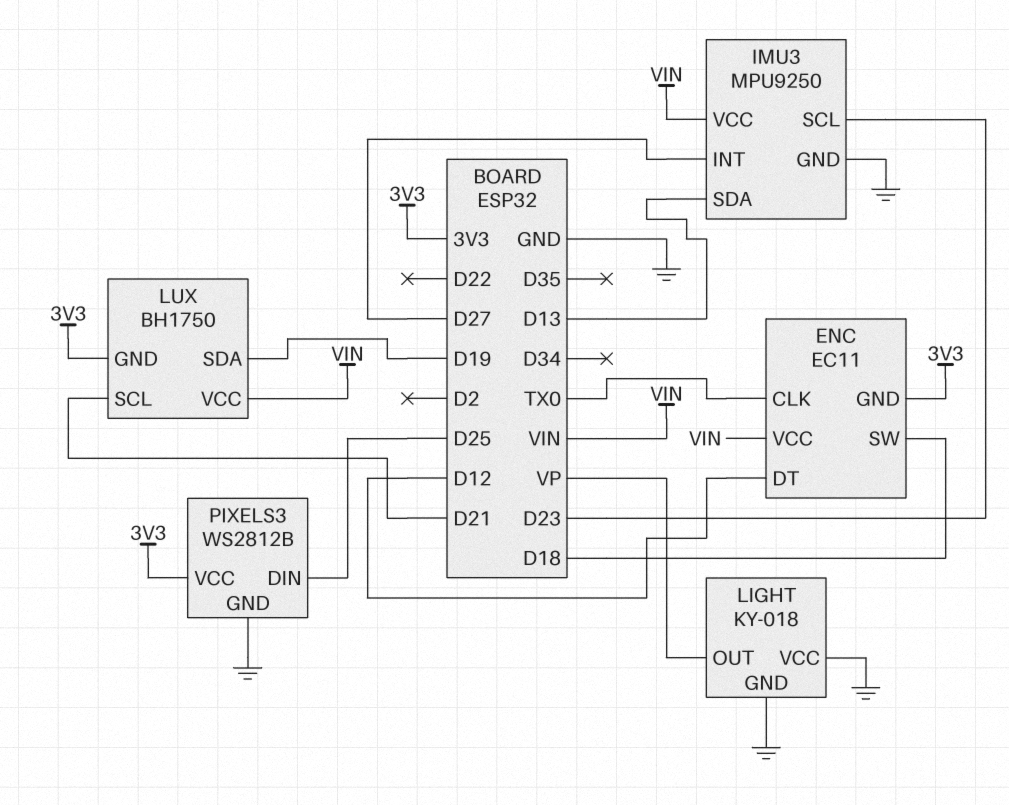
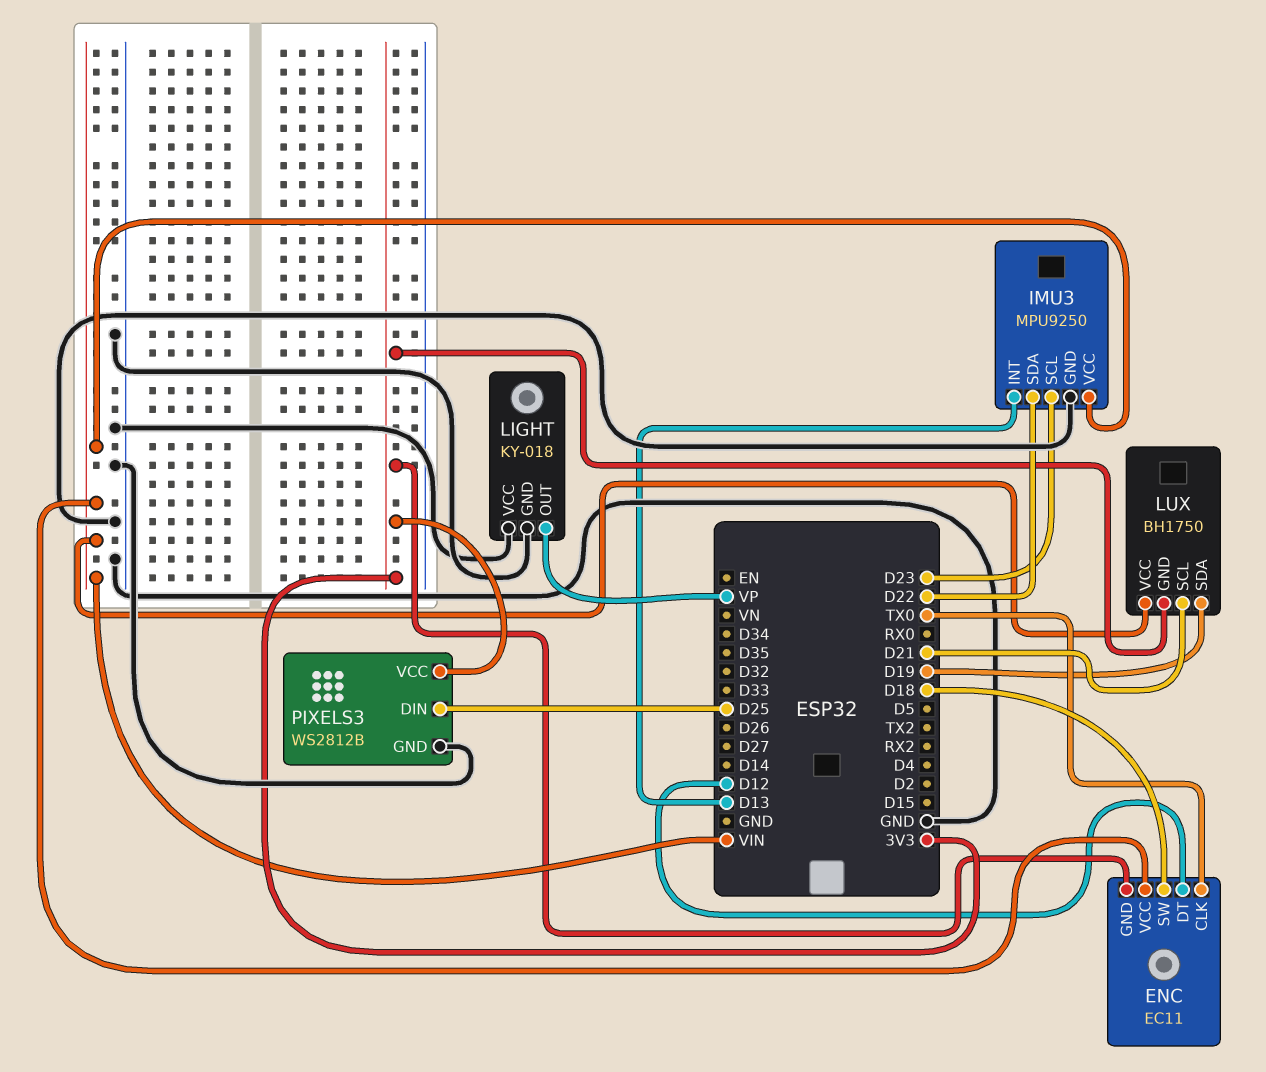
IMU3 pin INT: D27 -> D13
IMU3 pin SDA: D13 -> D22

